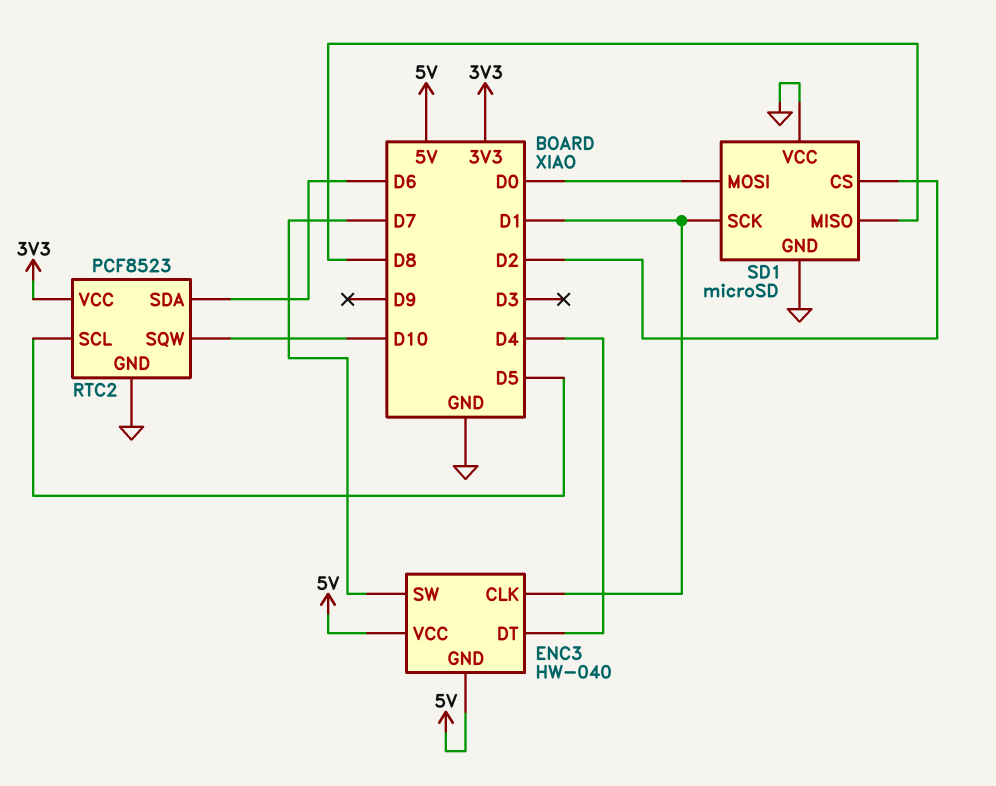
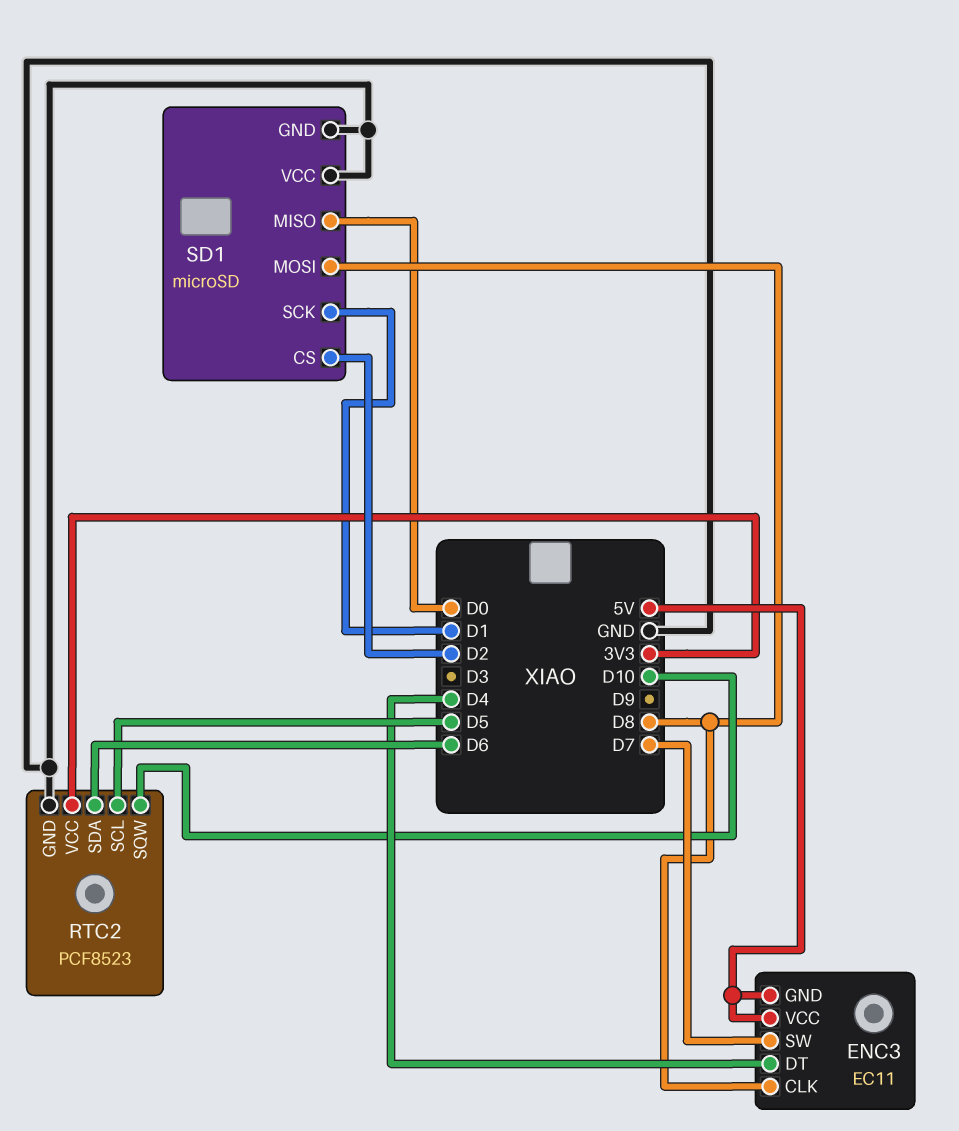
ENC3: HW-040 -> EC11
ENC3 pin CLK: D1 -> D8
SD1 pin MISO: D8 -> D0
SD1 pin MOSI: D0 -> D8

